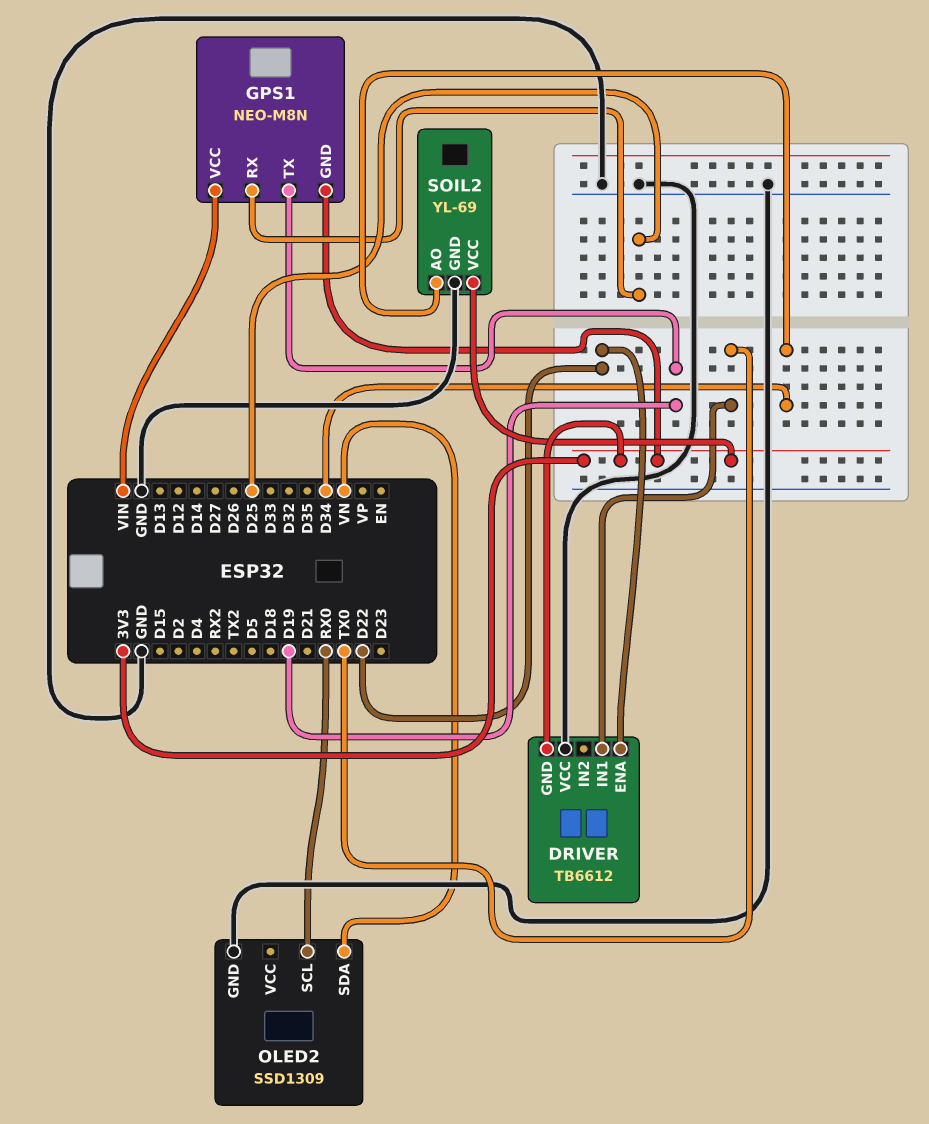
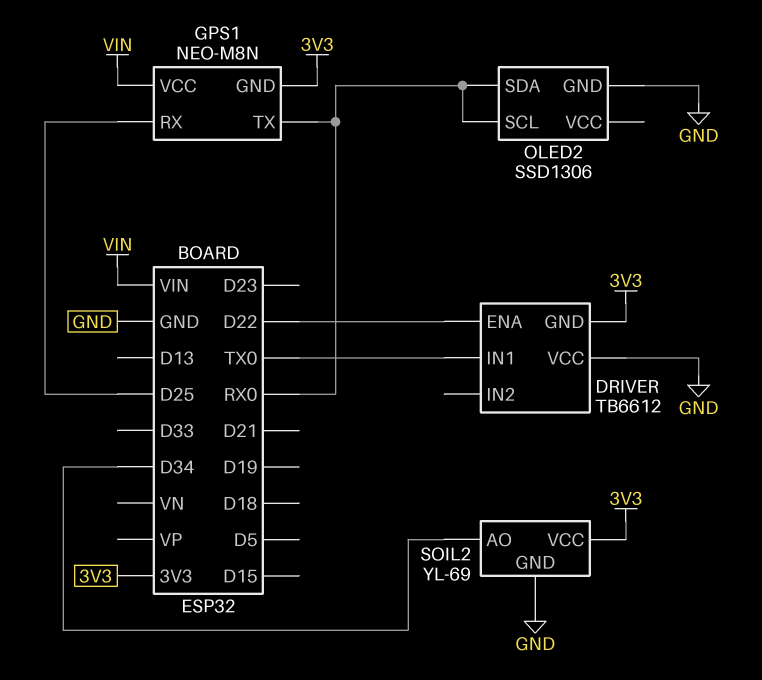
GPS1 pin TX: D19 -> RX0
OLED2: SSD1309 -> SSD1306
OLED2 pin SDA: VN -> RX0

